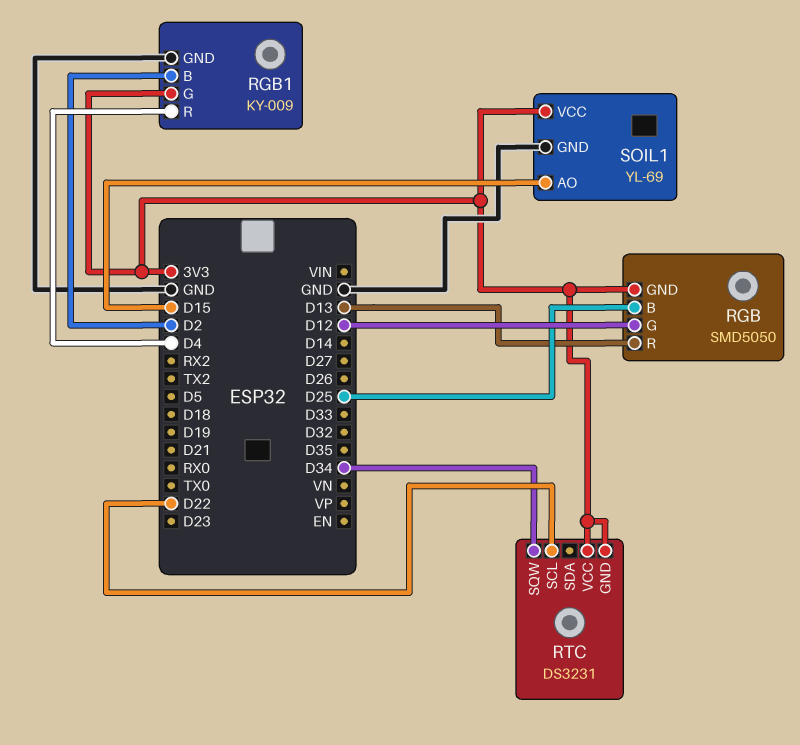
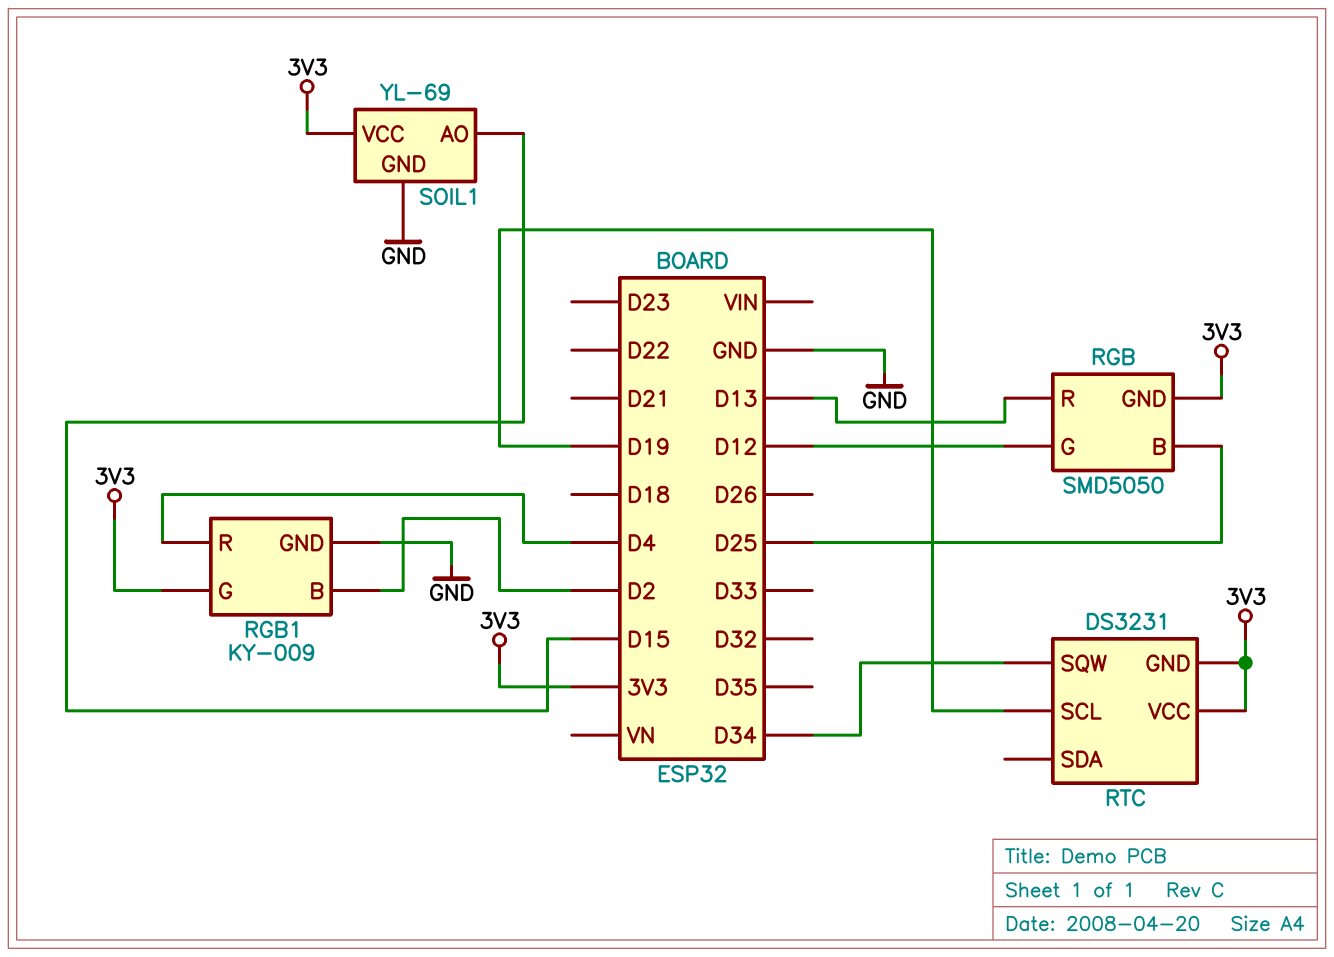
RTC pin SCL: D22 -> D19

